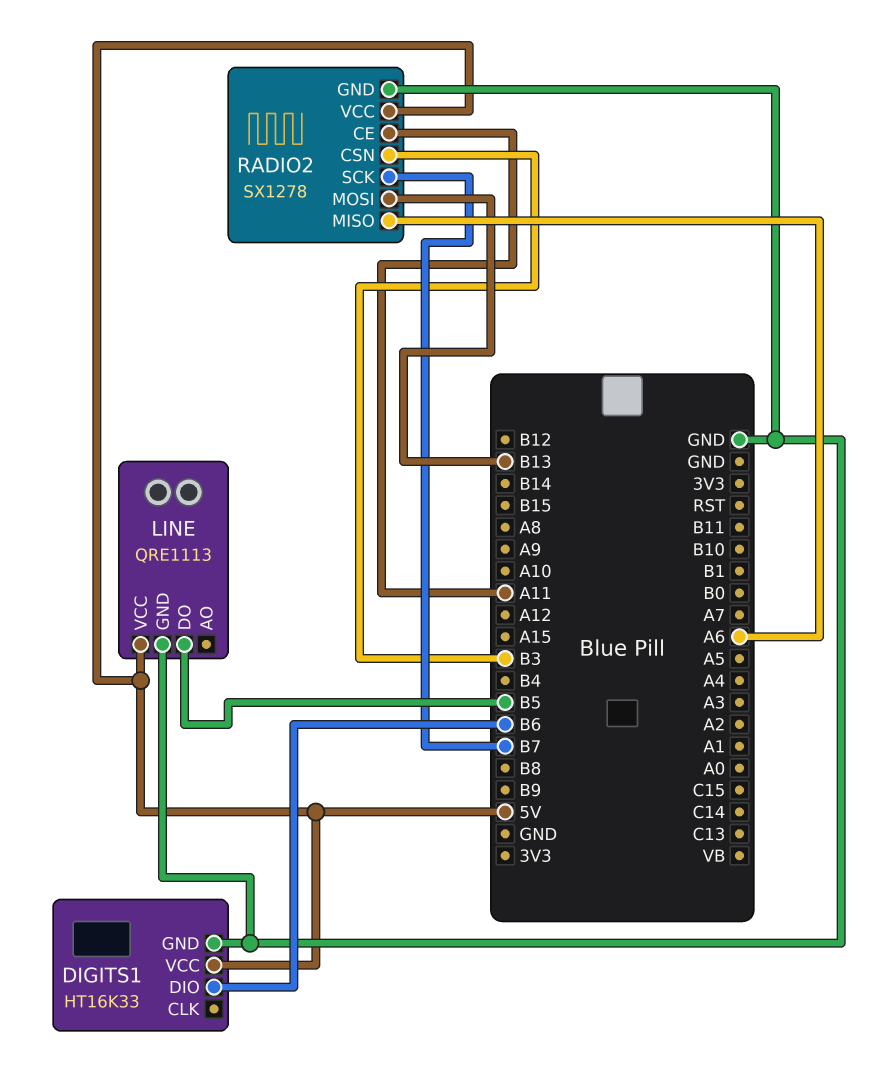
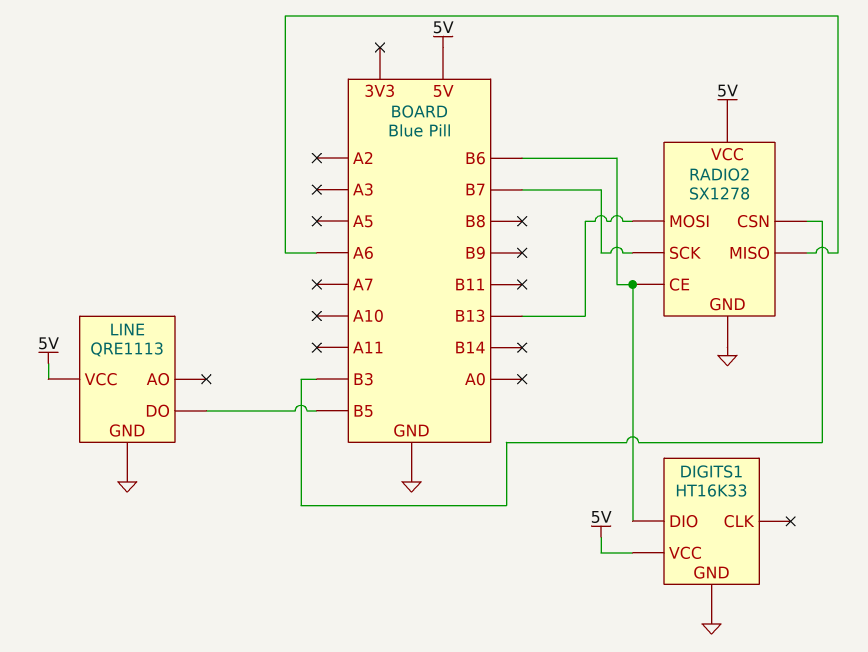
RADIO2 pin CE: A11 -> B6

